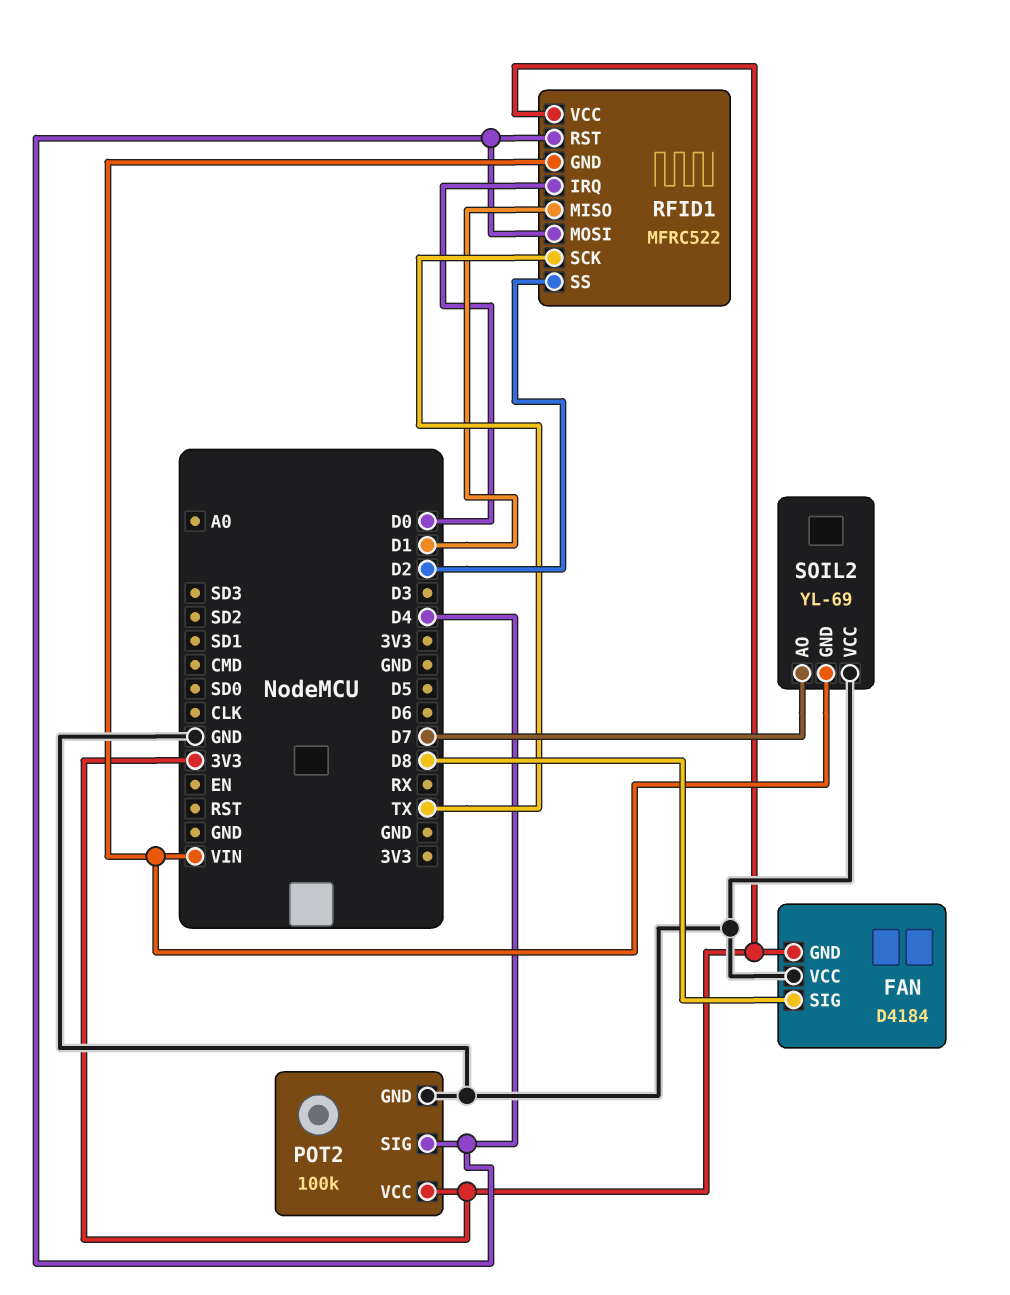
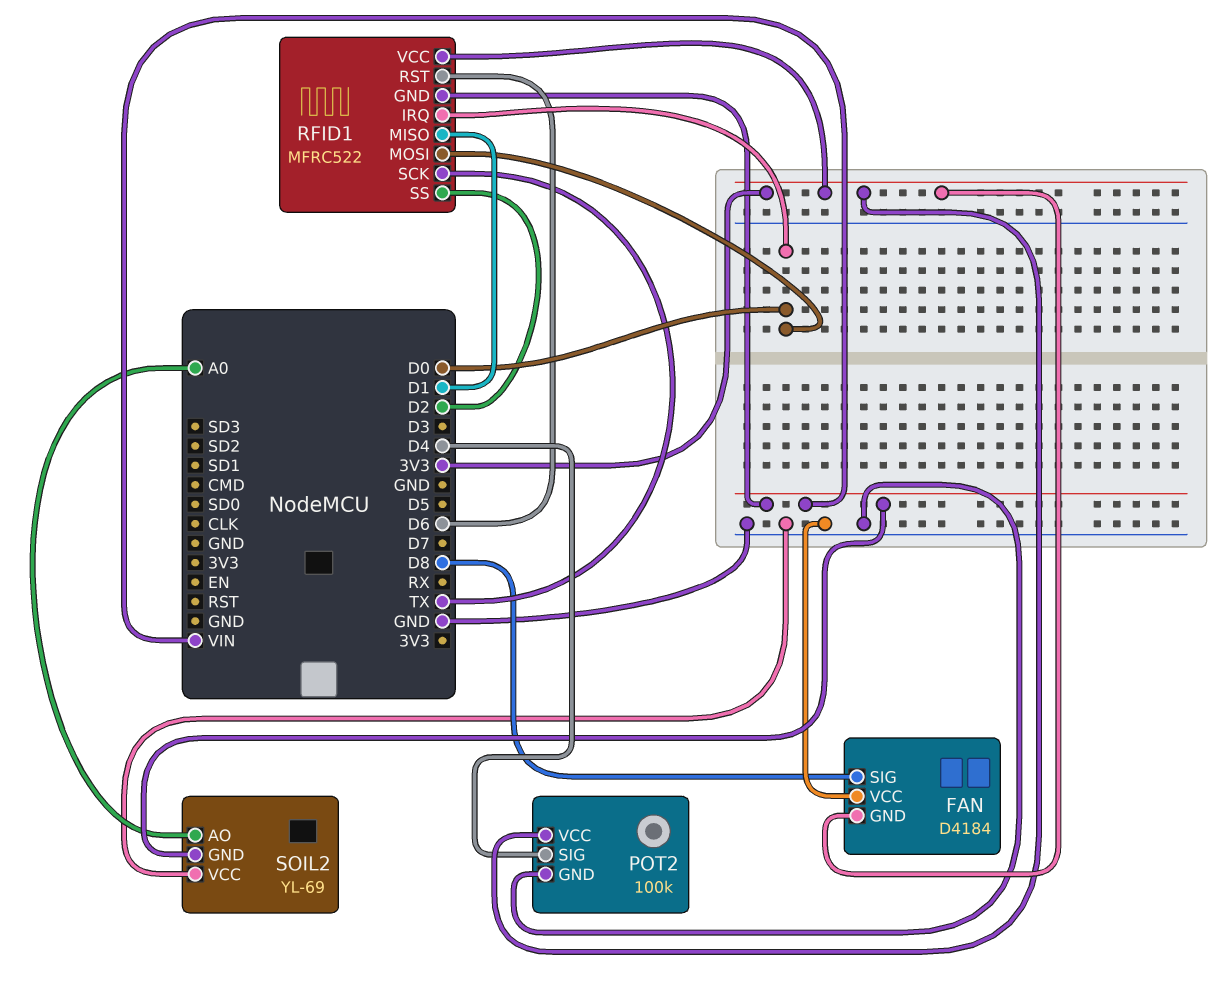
RFID1 pin MOSI: D4 -> D0
RFID1 pin RST: D4 -> D6
SOIL2 pin AO: D7 -> A0

